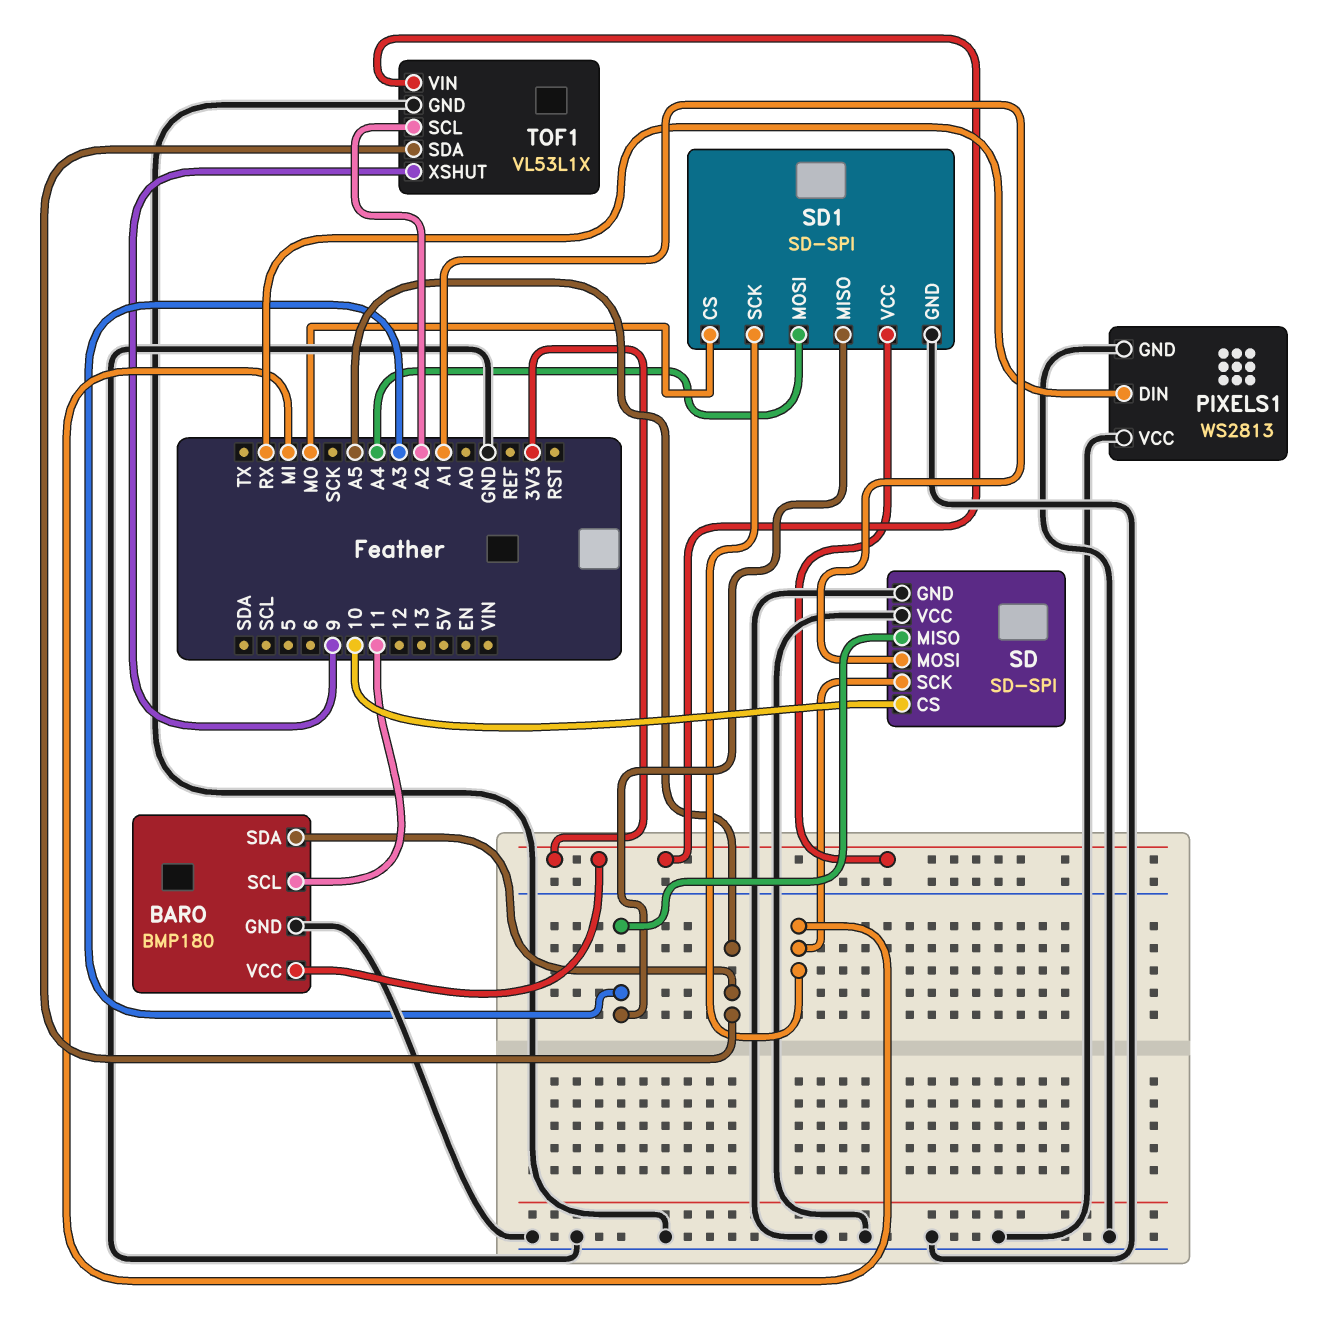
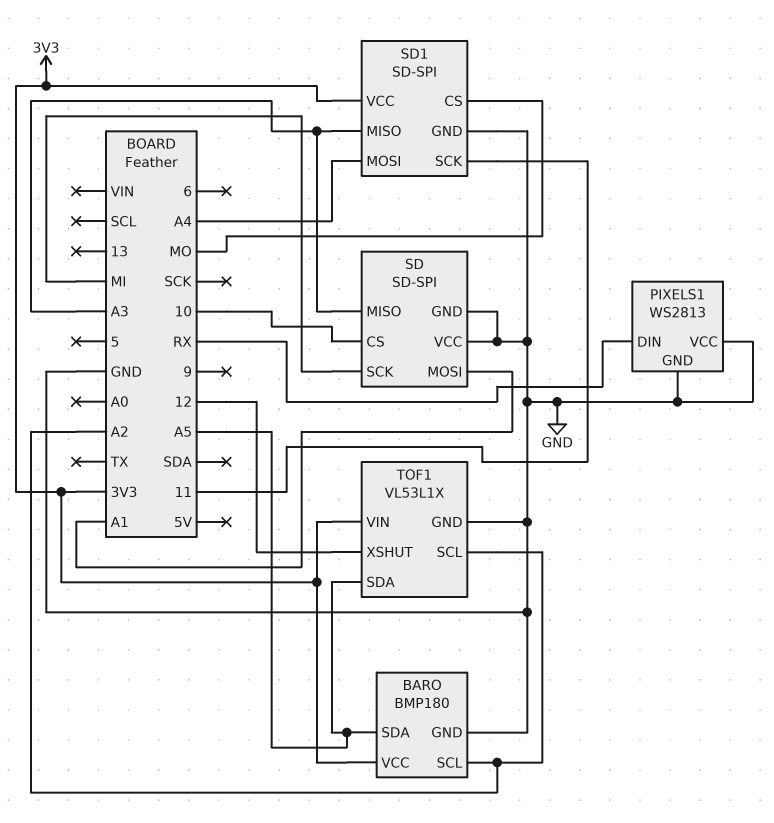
BARO pin SCL: 11 -> A2
SD1 pin SCK: MI -> 11
TOF1 pin XSHUT: 9 -> 12

